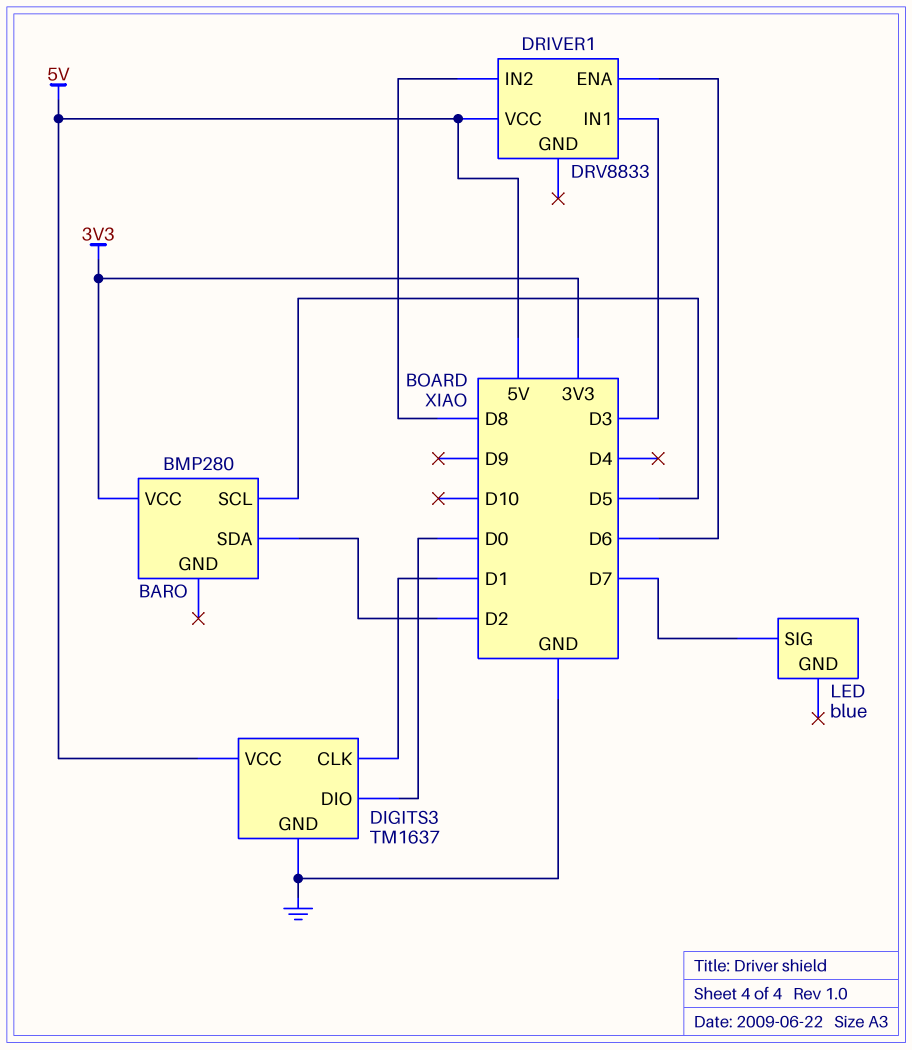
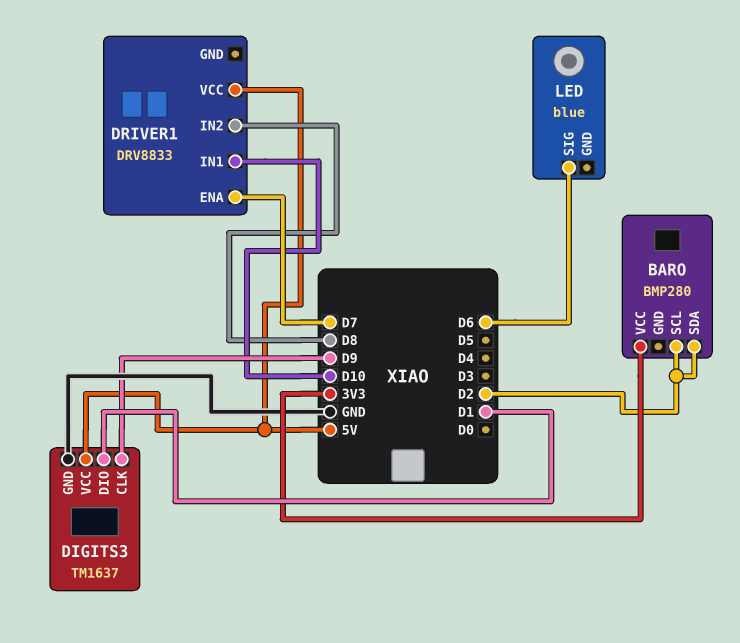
BARO pin SCL: D5 -> D2
DIGITS3 pin CLK: D1 -> D9
DIGITS3 pin DIO: D0 -> D1
DRIVER1 pin ENA: D6 -> D7
DRIVER1 pin IN1: D3 -> D10
LED pin SIG: D7 -> D6

